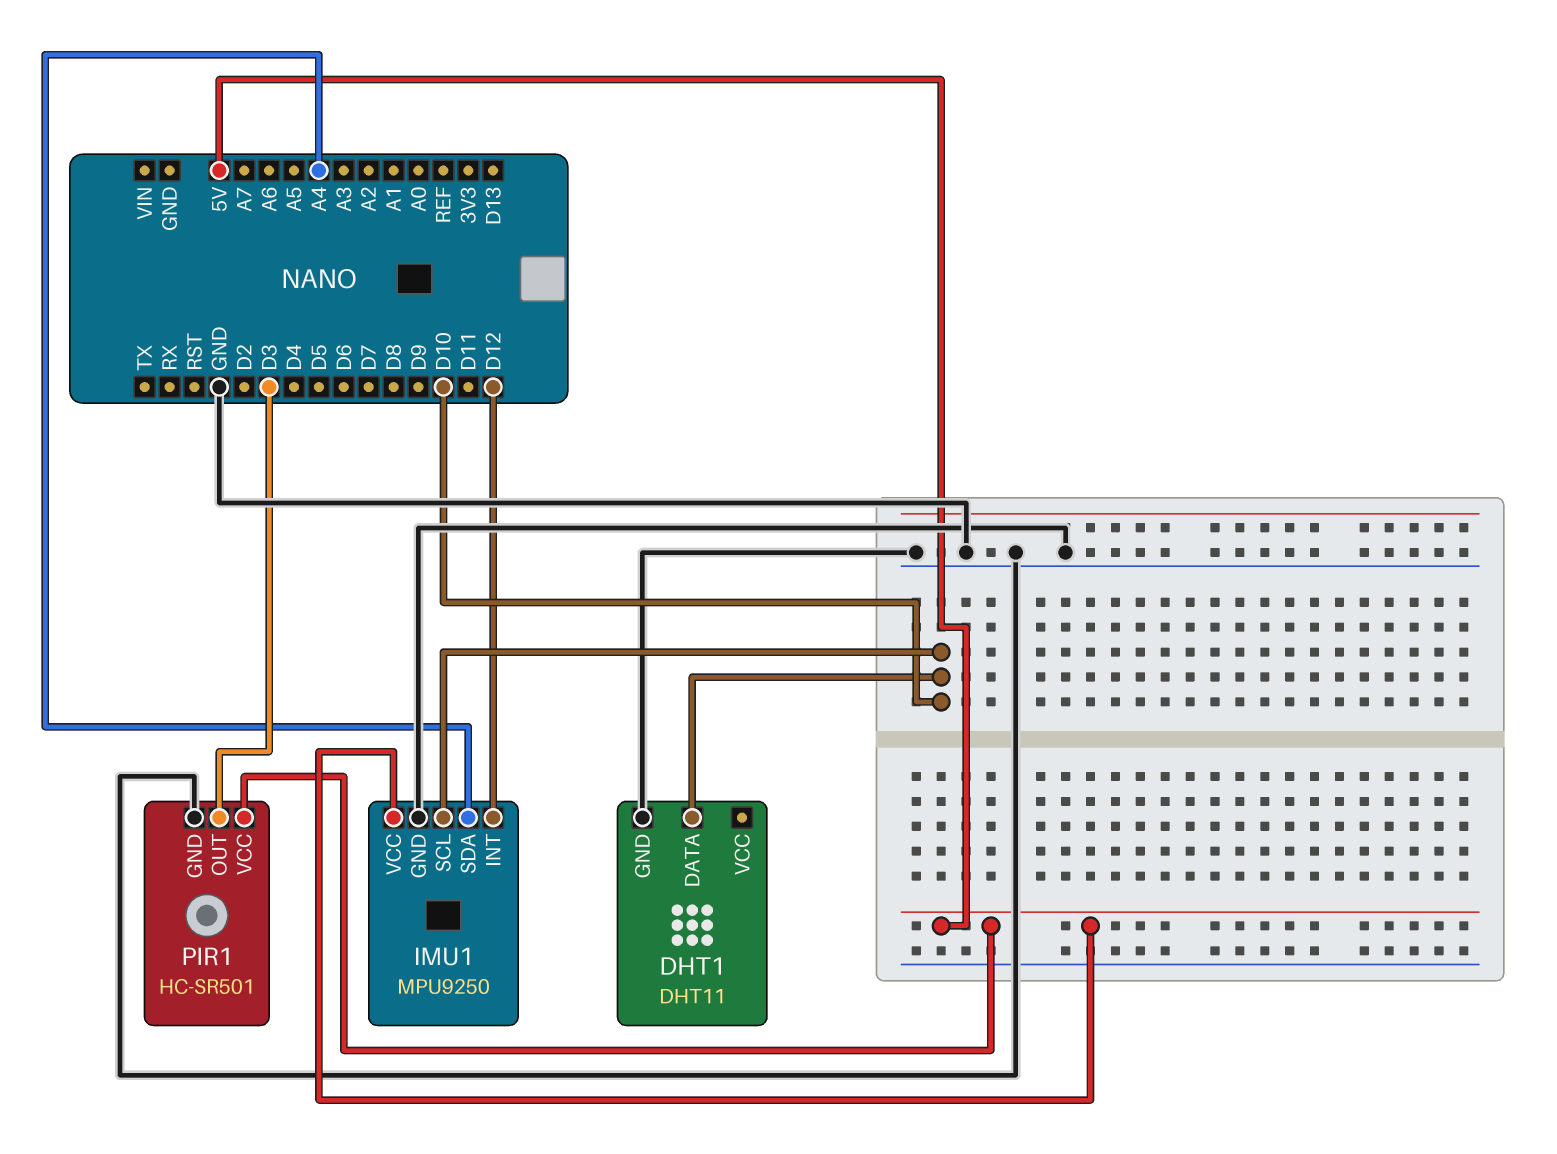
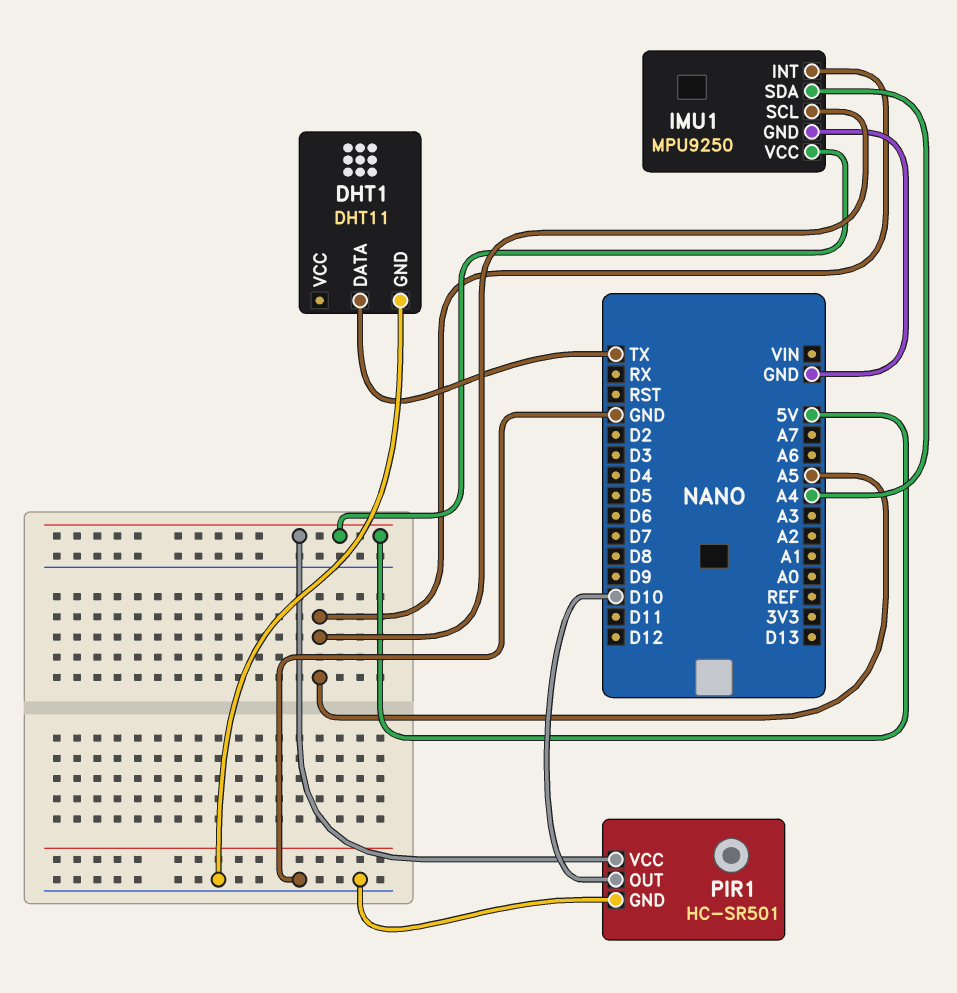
DHT1 pin DATA: D10 -> TX
IMU1 pin INT: D12 -> A5
IMU1 pin SCL: D10 -> A5
PIR1 pin OUT: D3 -> D10

